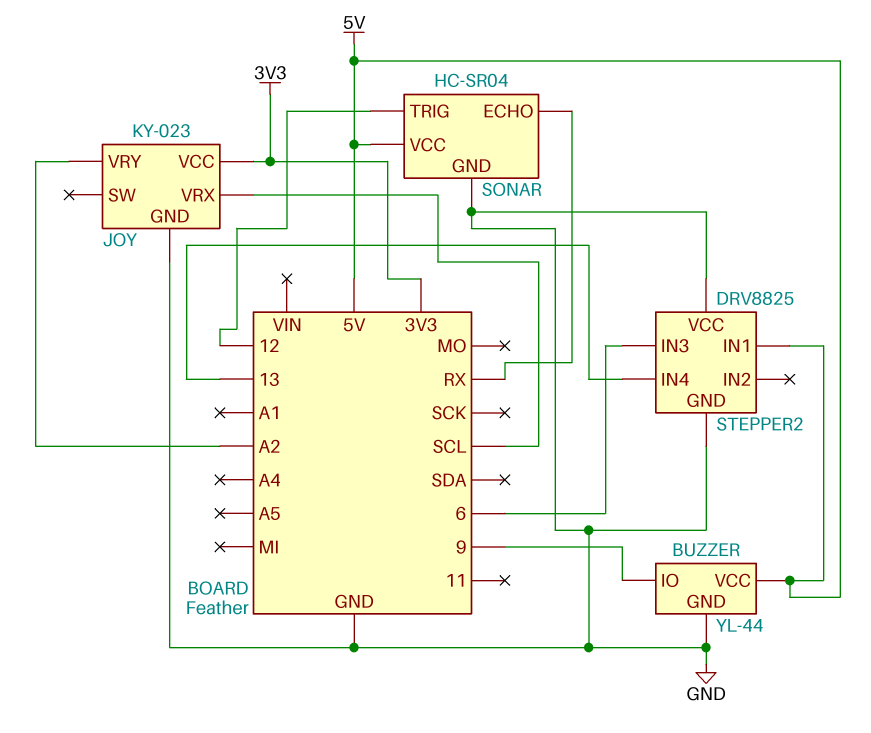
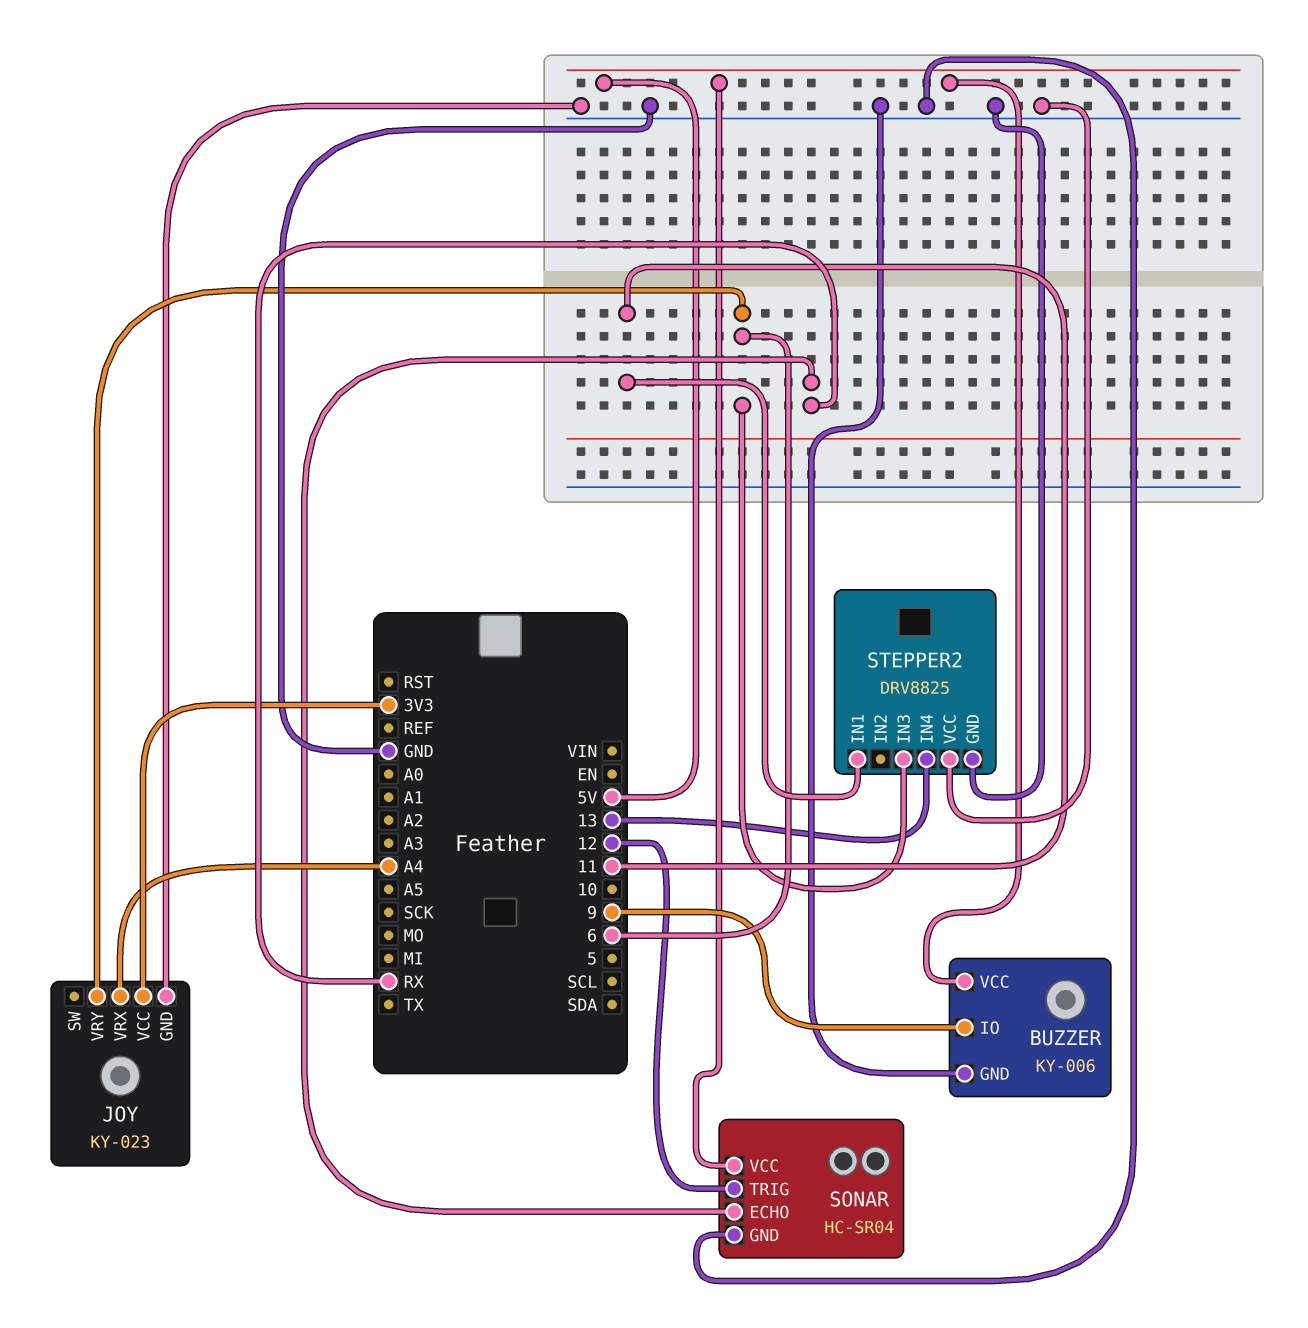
BUZZER: YL-44 -> KY-006
JOY pin VRX: SCL -> A4
JOY pin VRY: A2 -> 6
STEPPER2 pin IN1: 5V -> 11

